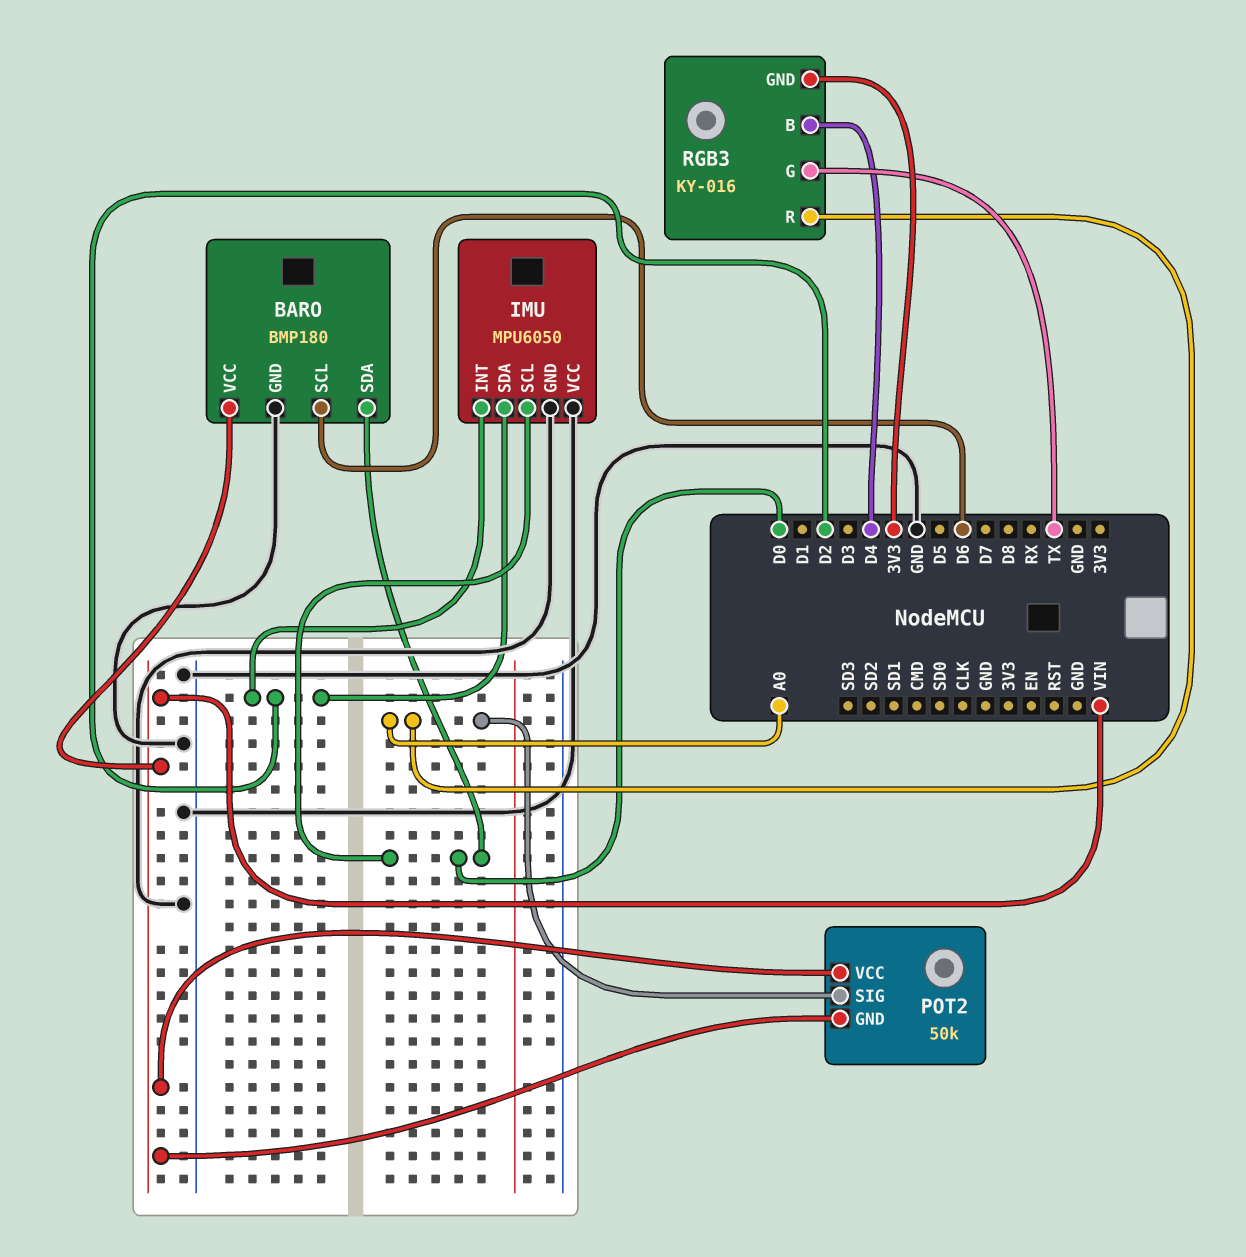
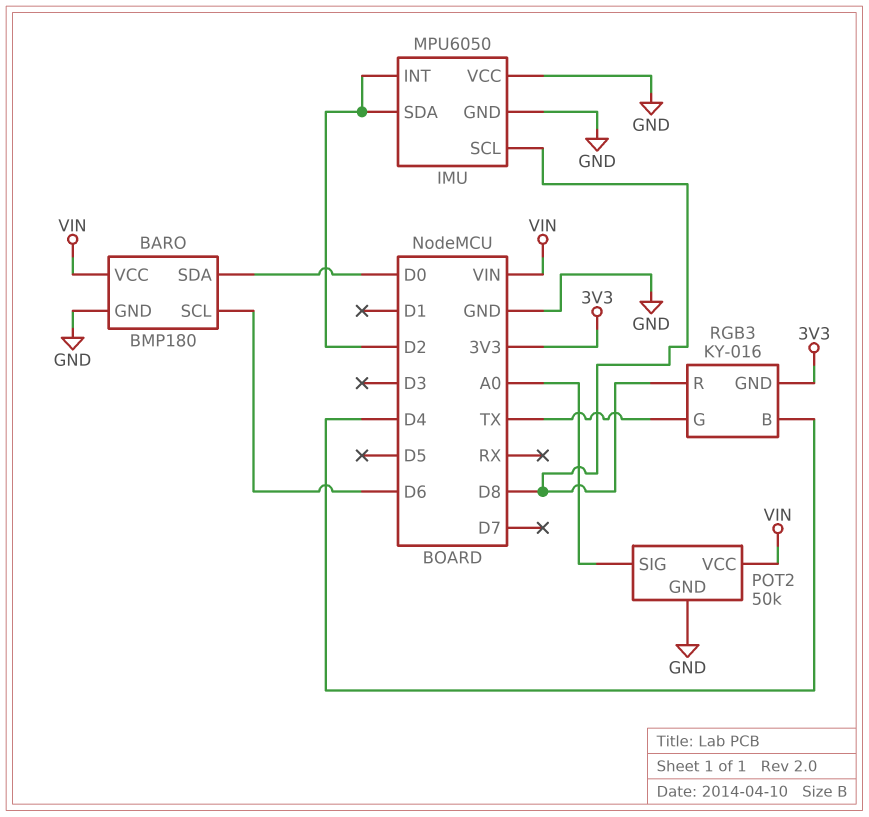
IMU pin SCL: D0 -> D8
POT2 pin GND: VIN -> GND
RGB3 pin R: A0 -> D8

